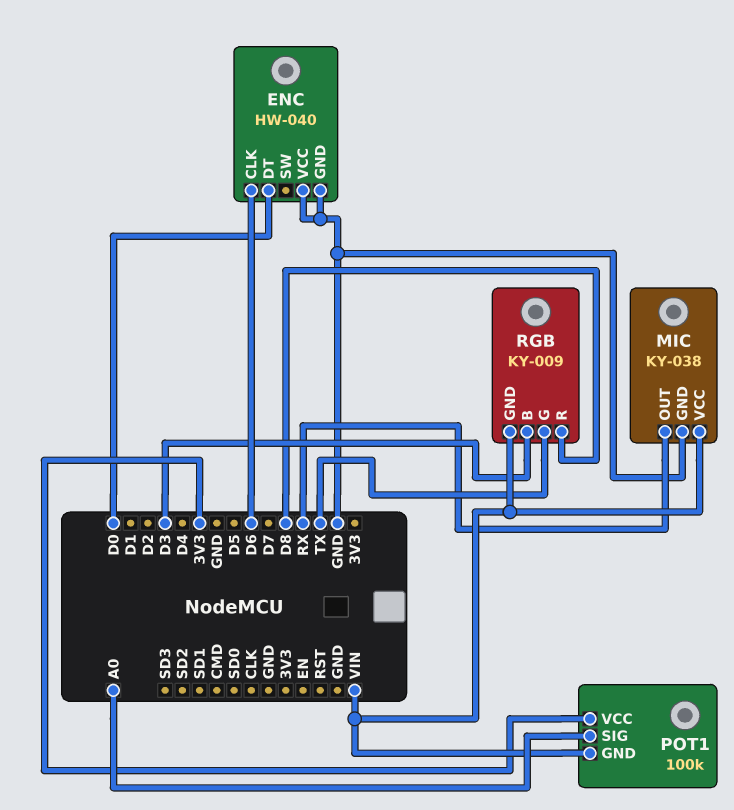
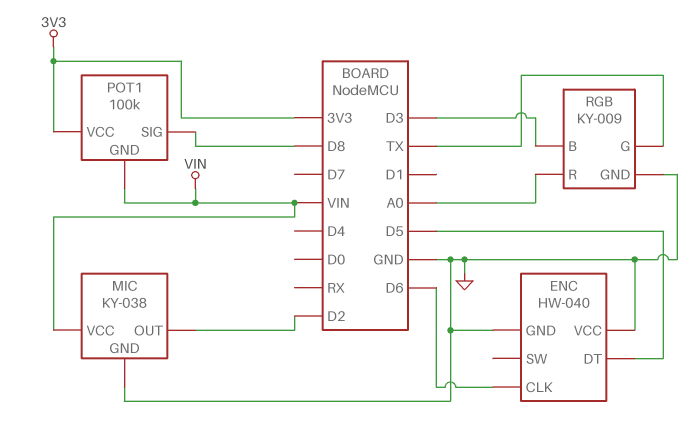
ENC pin DT: D0 -> D5
MIC pin OUT: RX -> D2
POT1 pin SIG: A0 -> D8
RGB pin GND: VIN -> GND
RGB pin R: D8 -> A0

